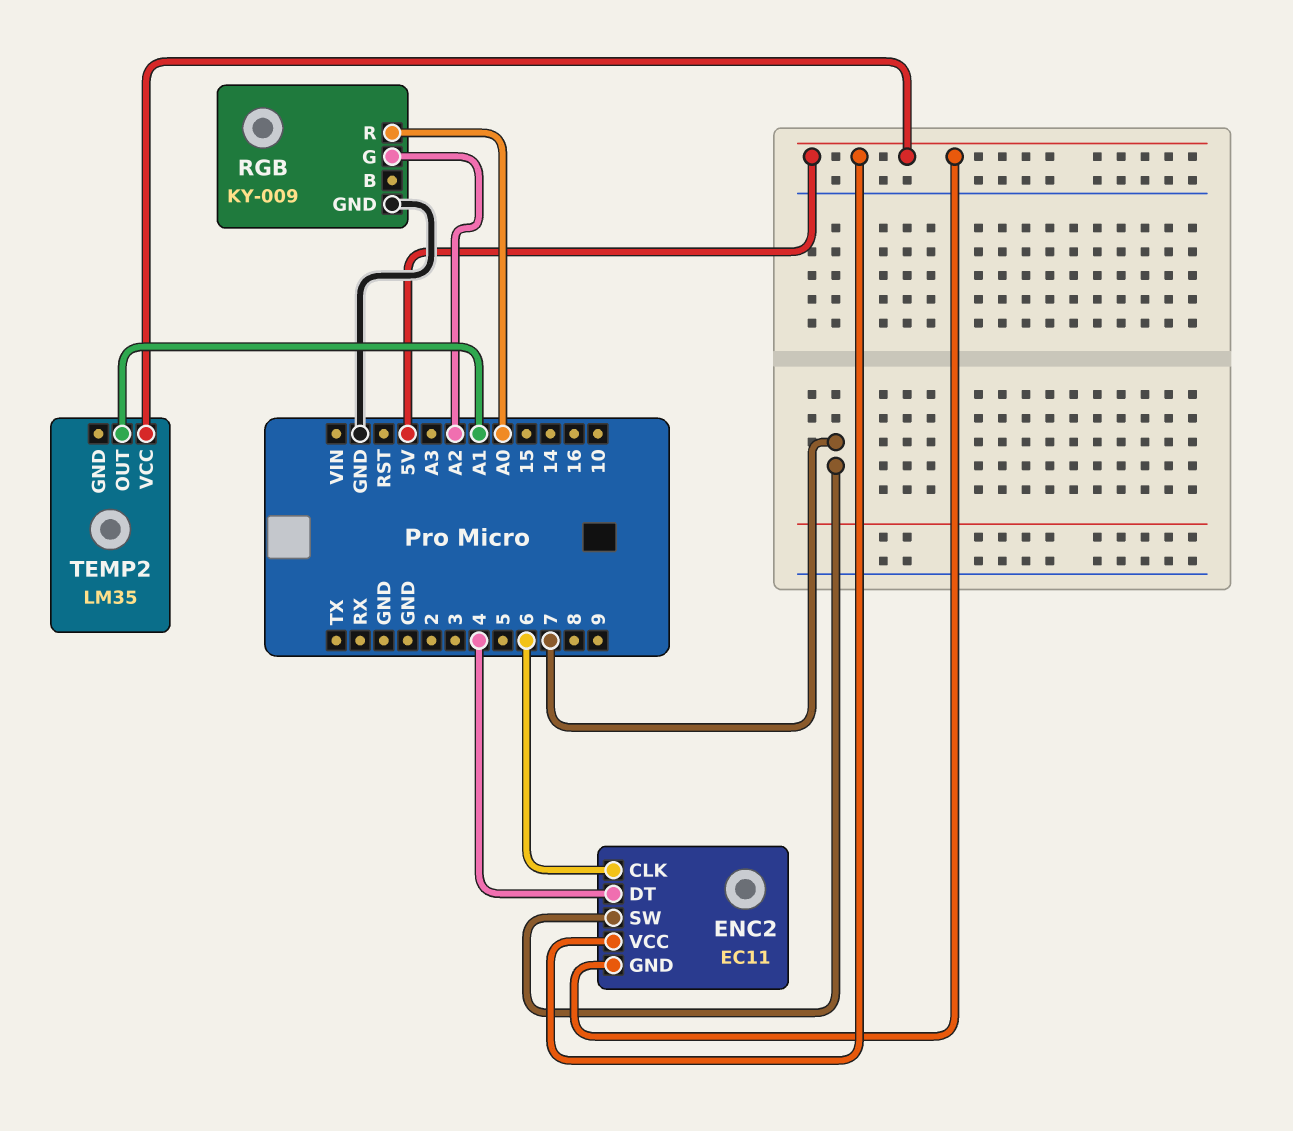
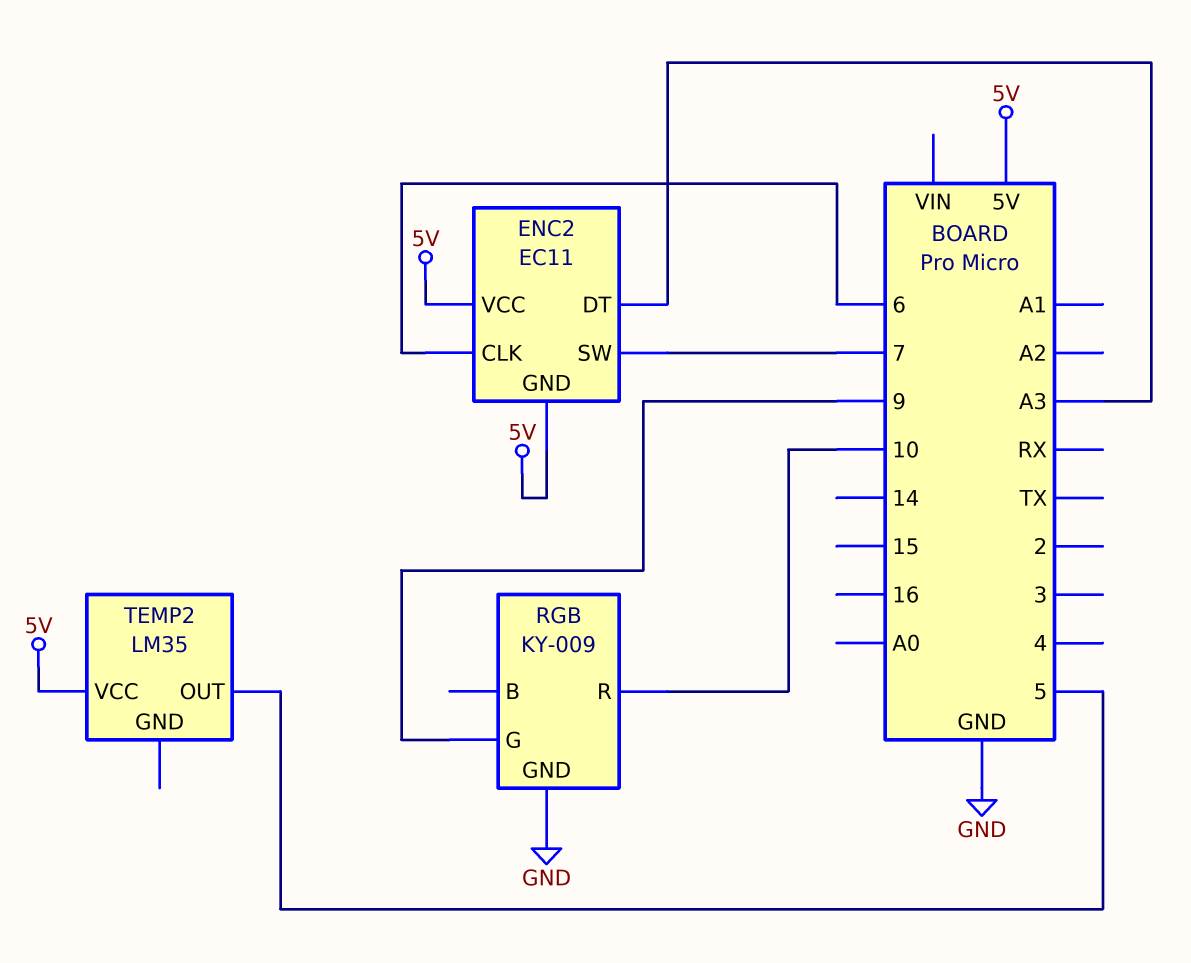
ENC2 pin DT: 4 -> A3
RGB pin G: A2 -> 9
RGB pin R: A0 -> 10
TEMP2 pin OUT: A1 -> 5

